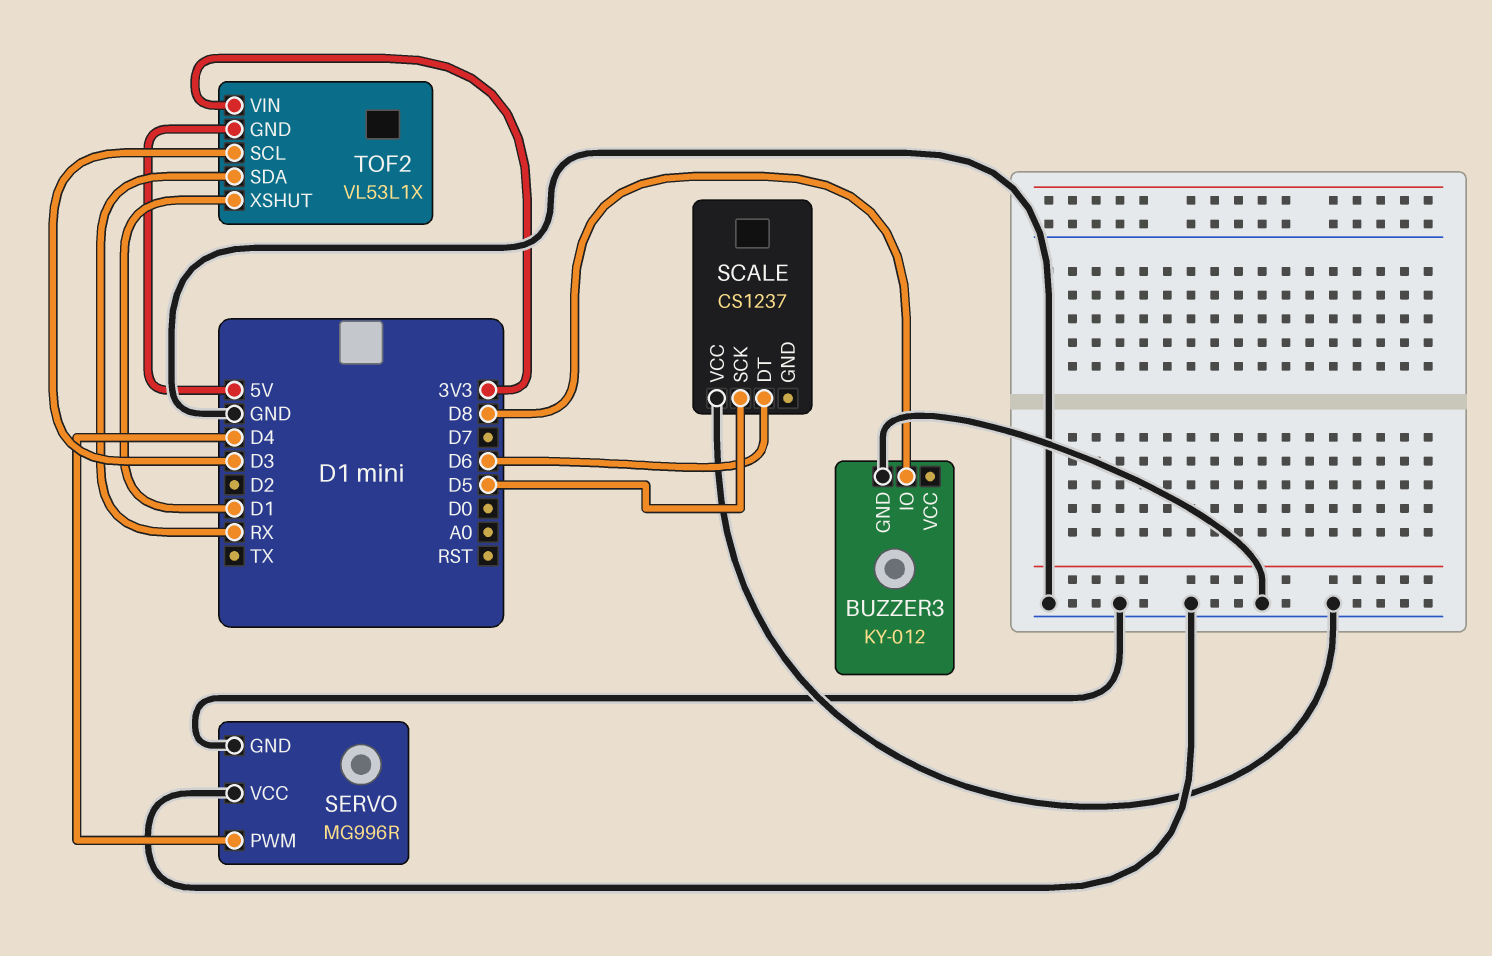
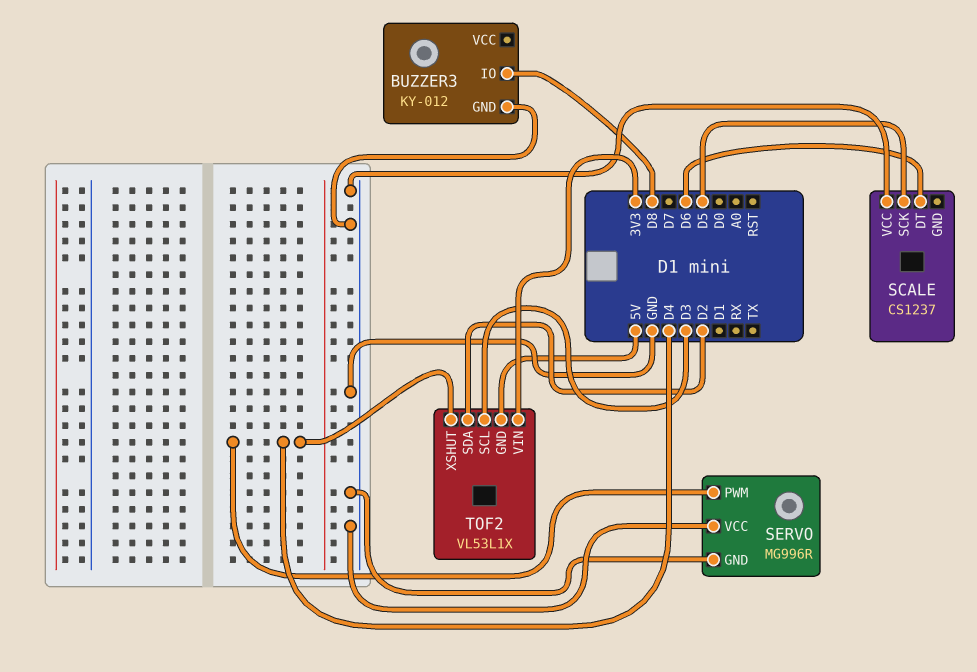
TOF2 pin SDA: RX -> D2
TOF2 pin XSHUT: D1 -> D4

